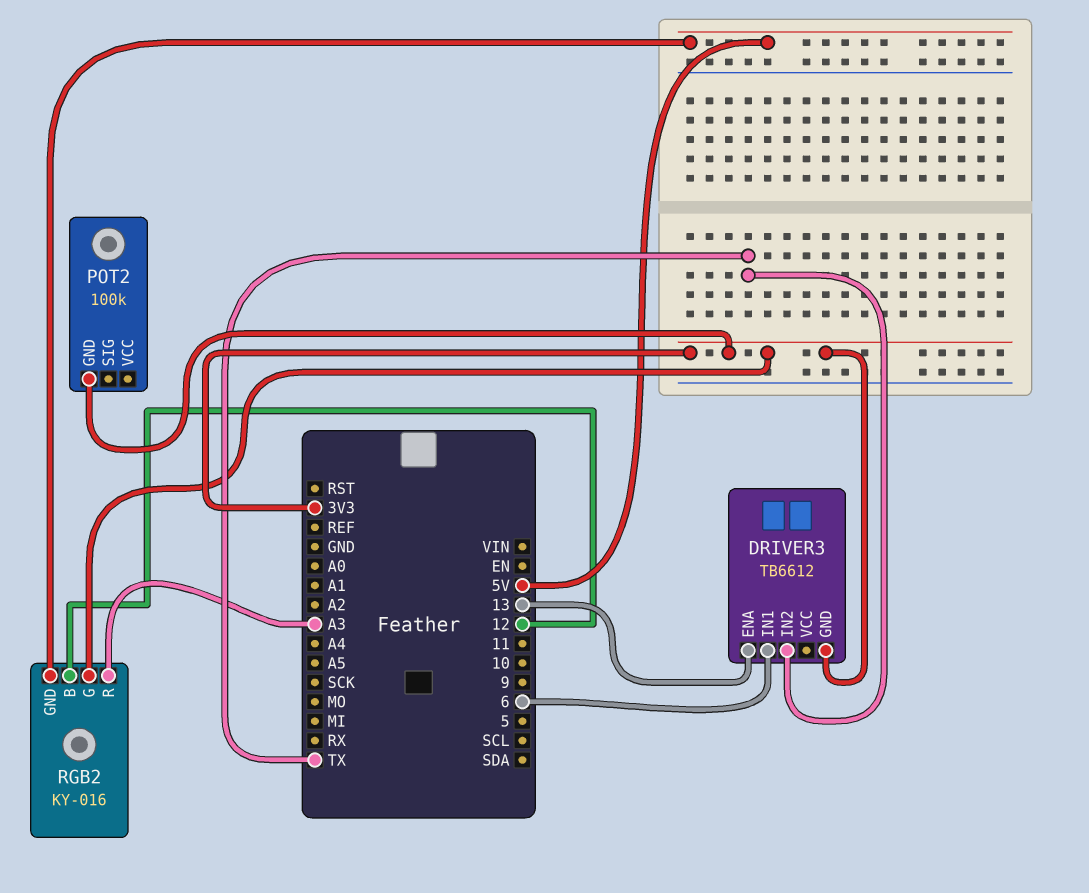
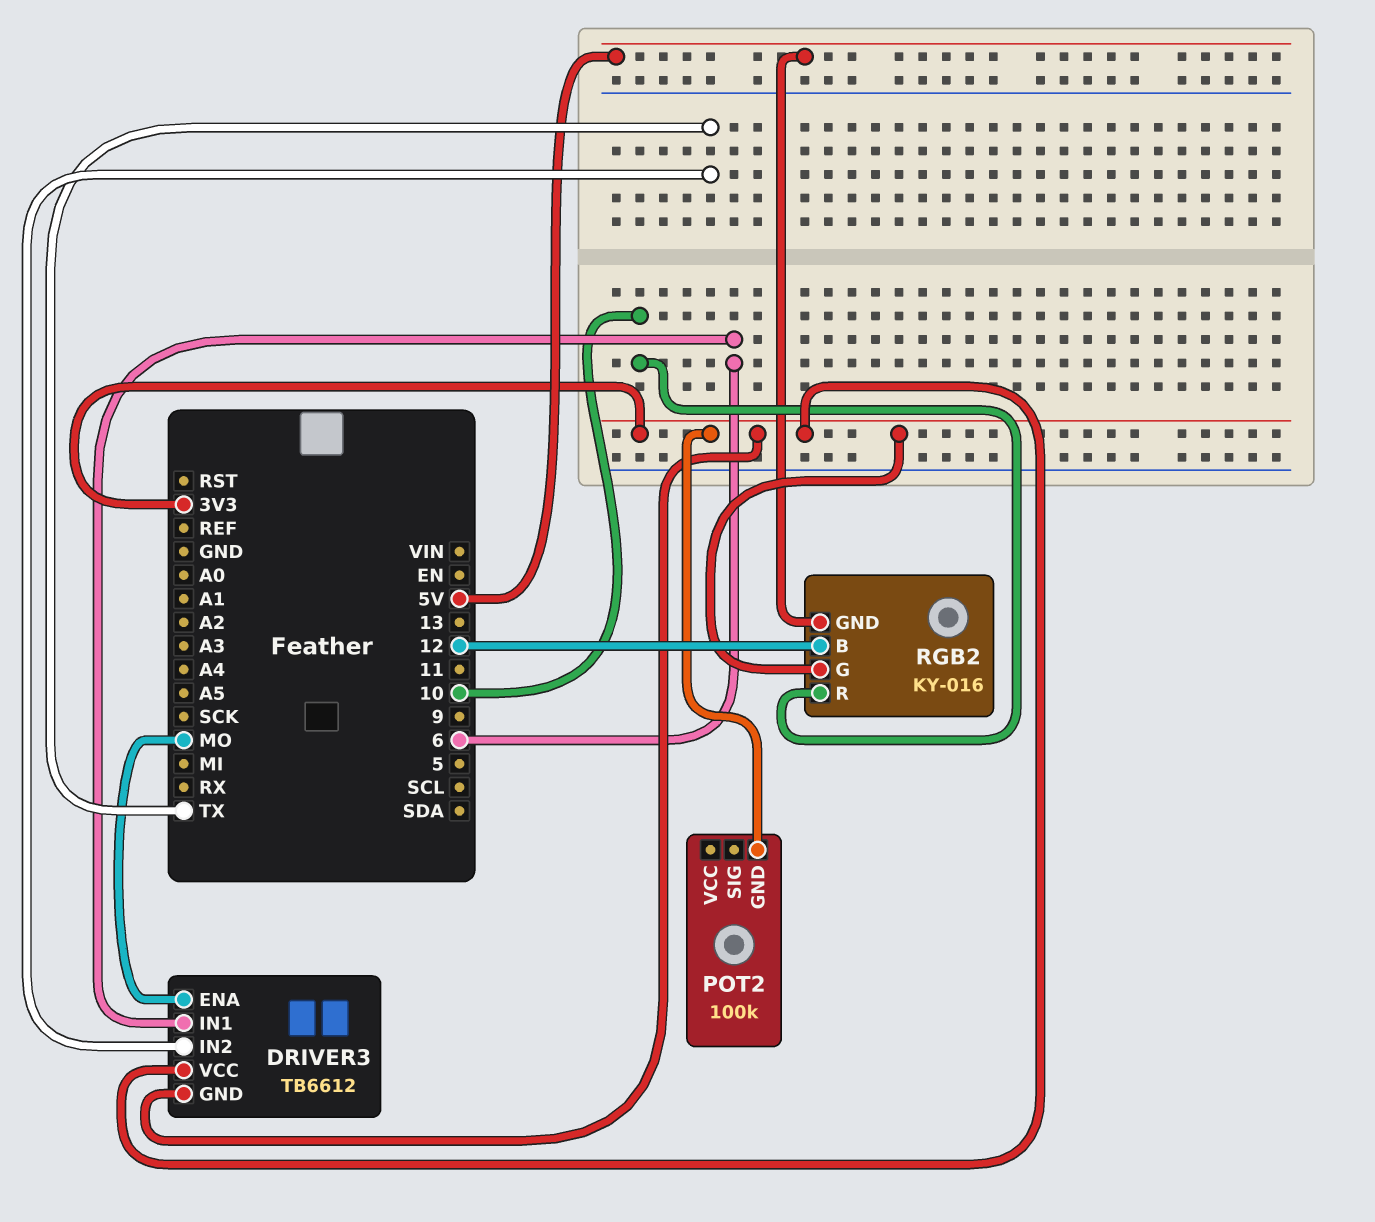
DRIVER3 pin ENA: 13 -> MO
DRIVER3 pin VCC: none -> 3V3
RGB2 pin R: A3 -> 10

